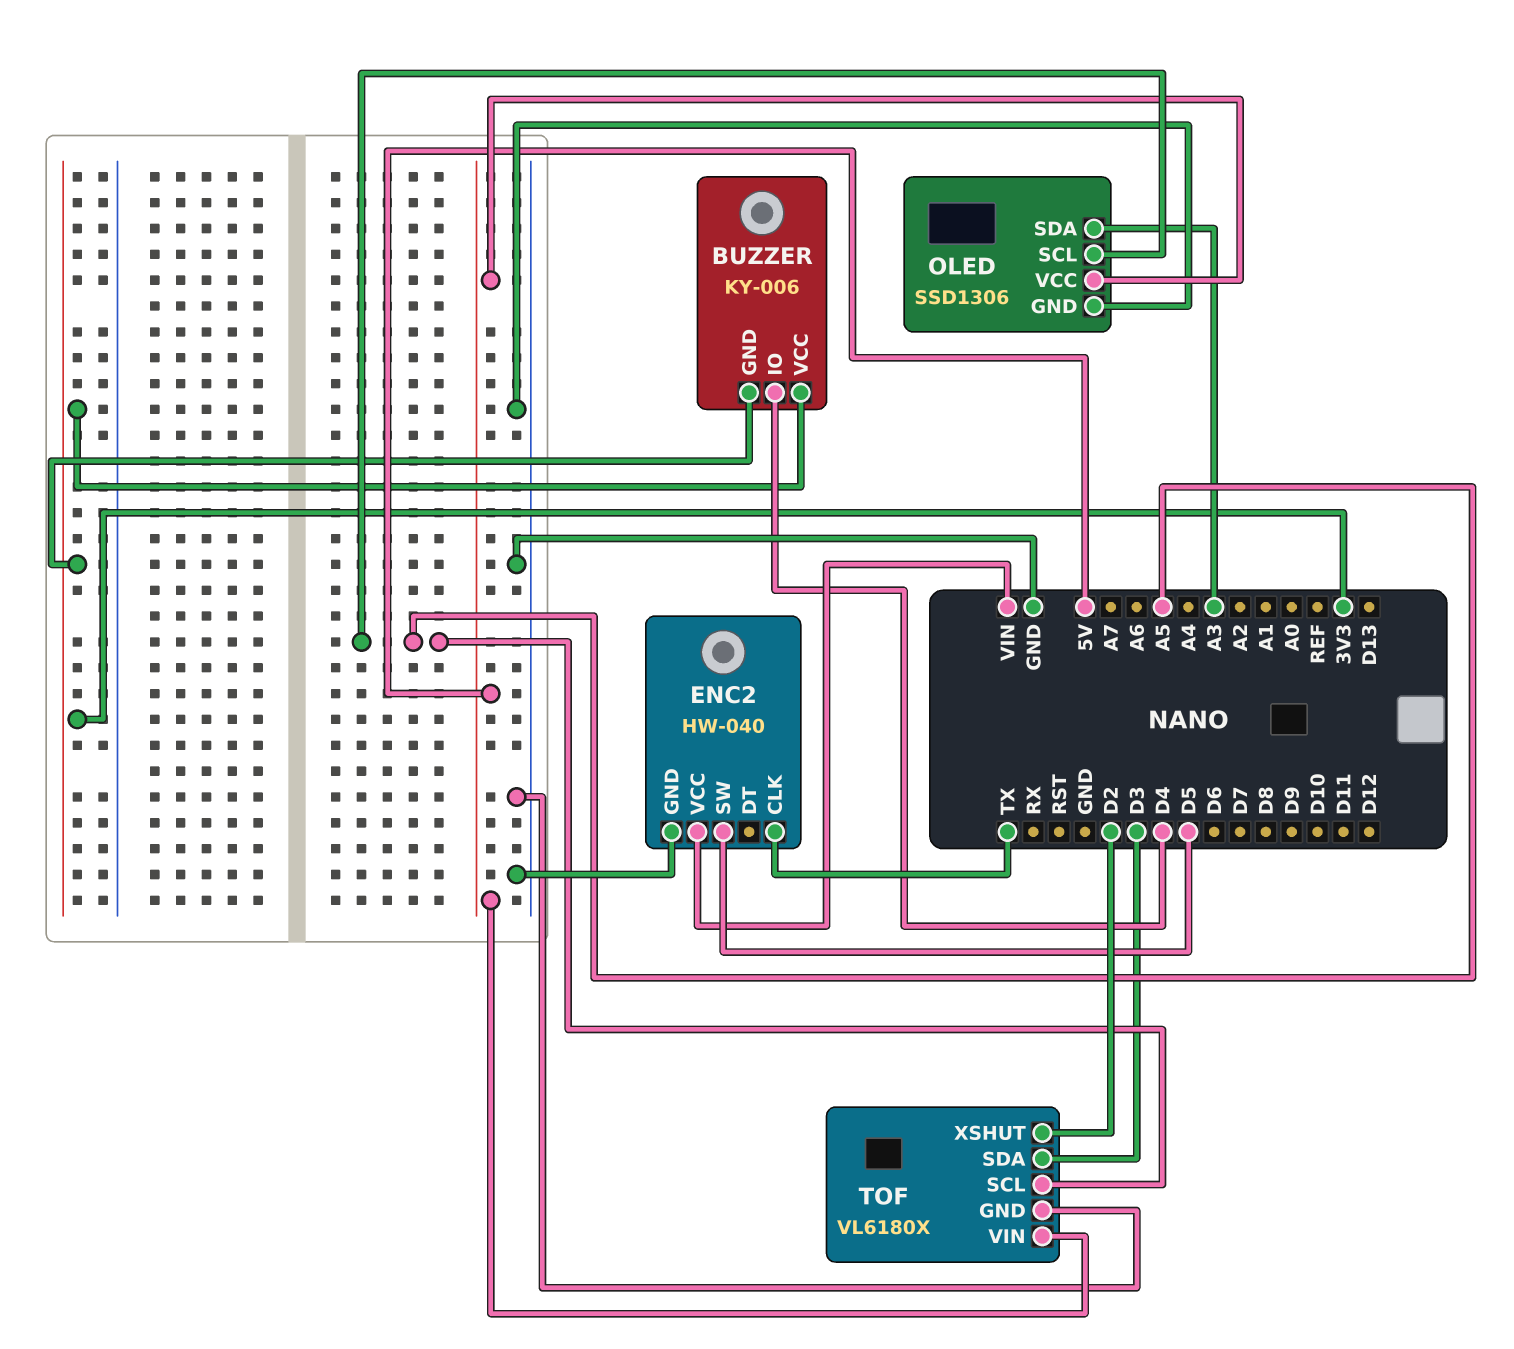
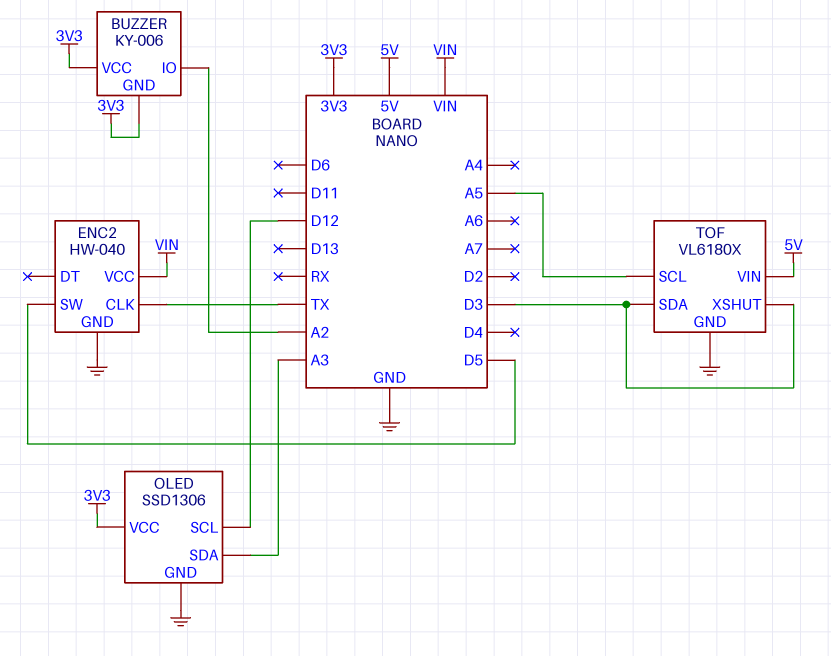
BUZZER pin IO: D4 -> A2
OLED pin SCL: A5 -> D12
OLED pin VCC: 5V -> 3V3
TOF pin XSHUT: D2 -> D3

